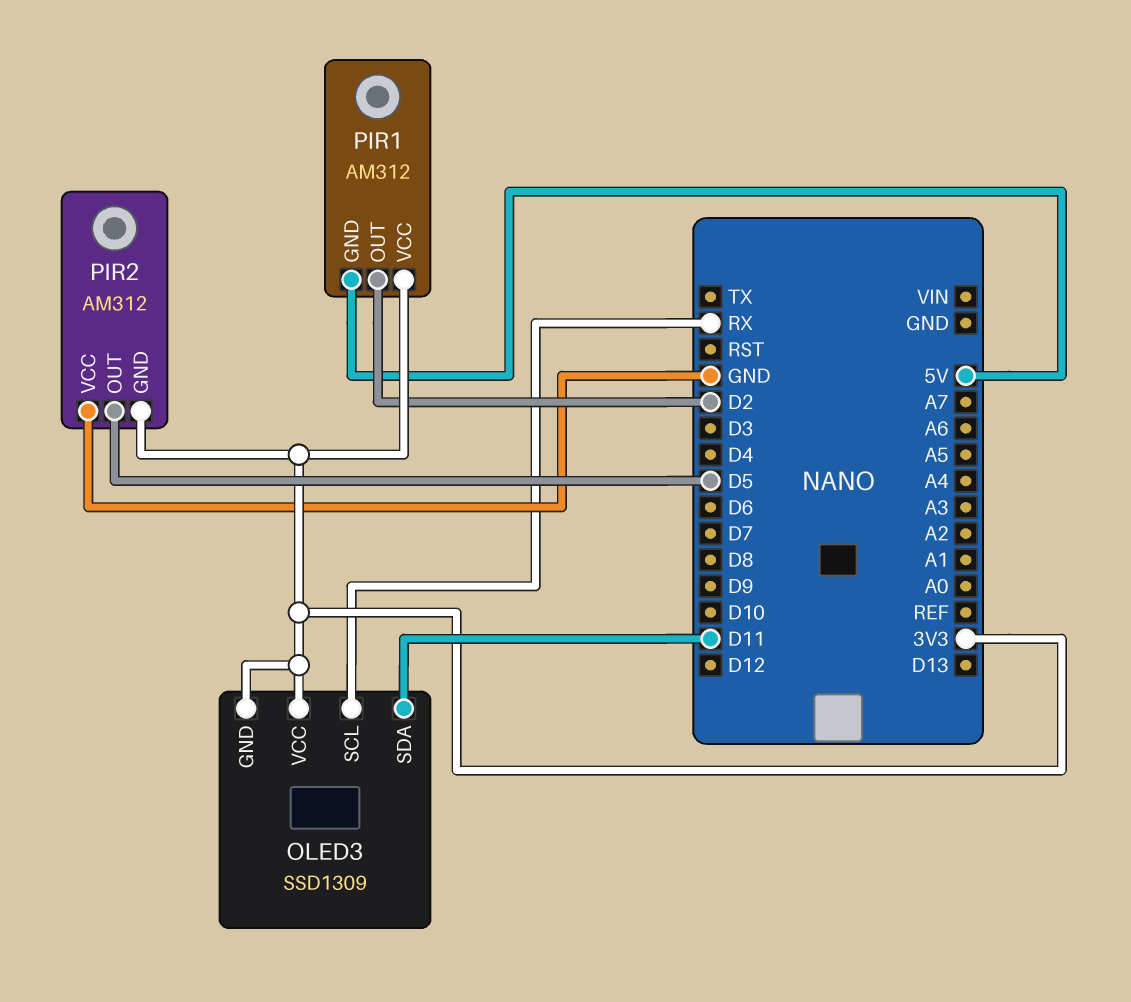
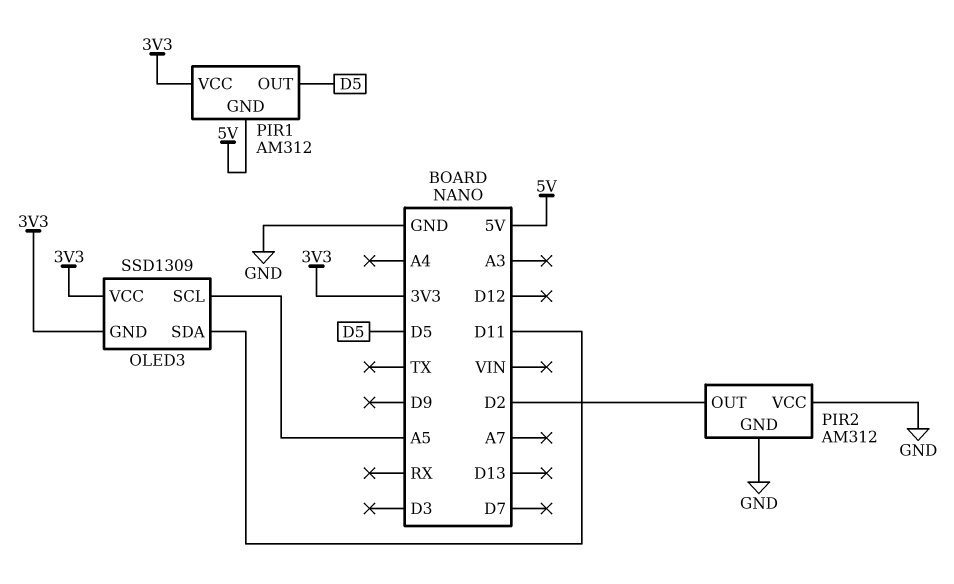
OLED3 pin SCL: RX -> A5
PIR1 pin OUT: D2 -> D5
PIR2 pin GND: 3V3 -> GND
PIR2 pin OUT: D5 -> D2

